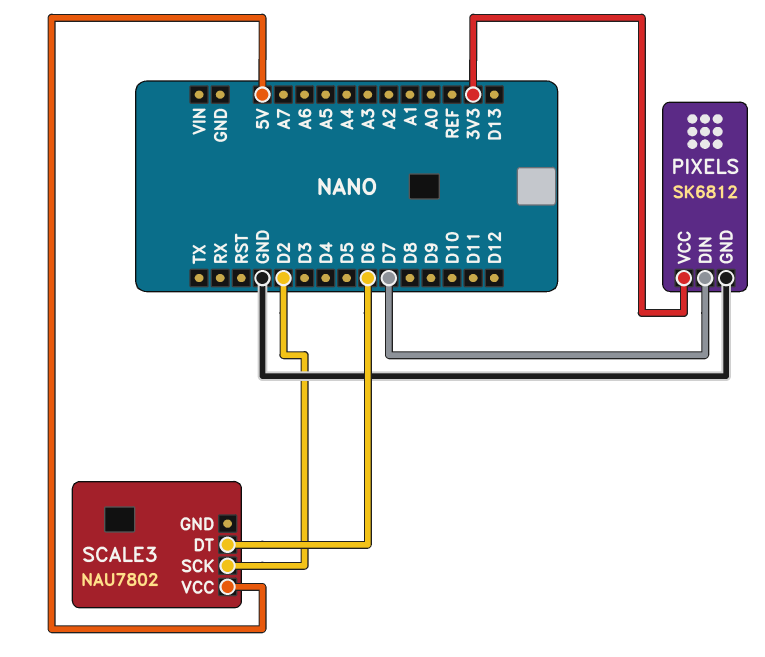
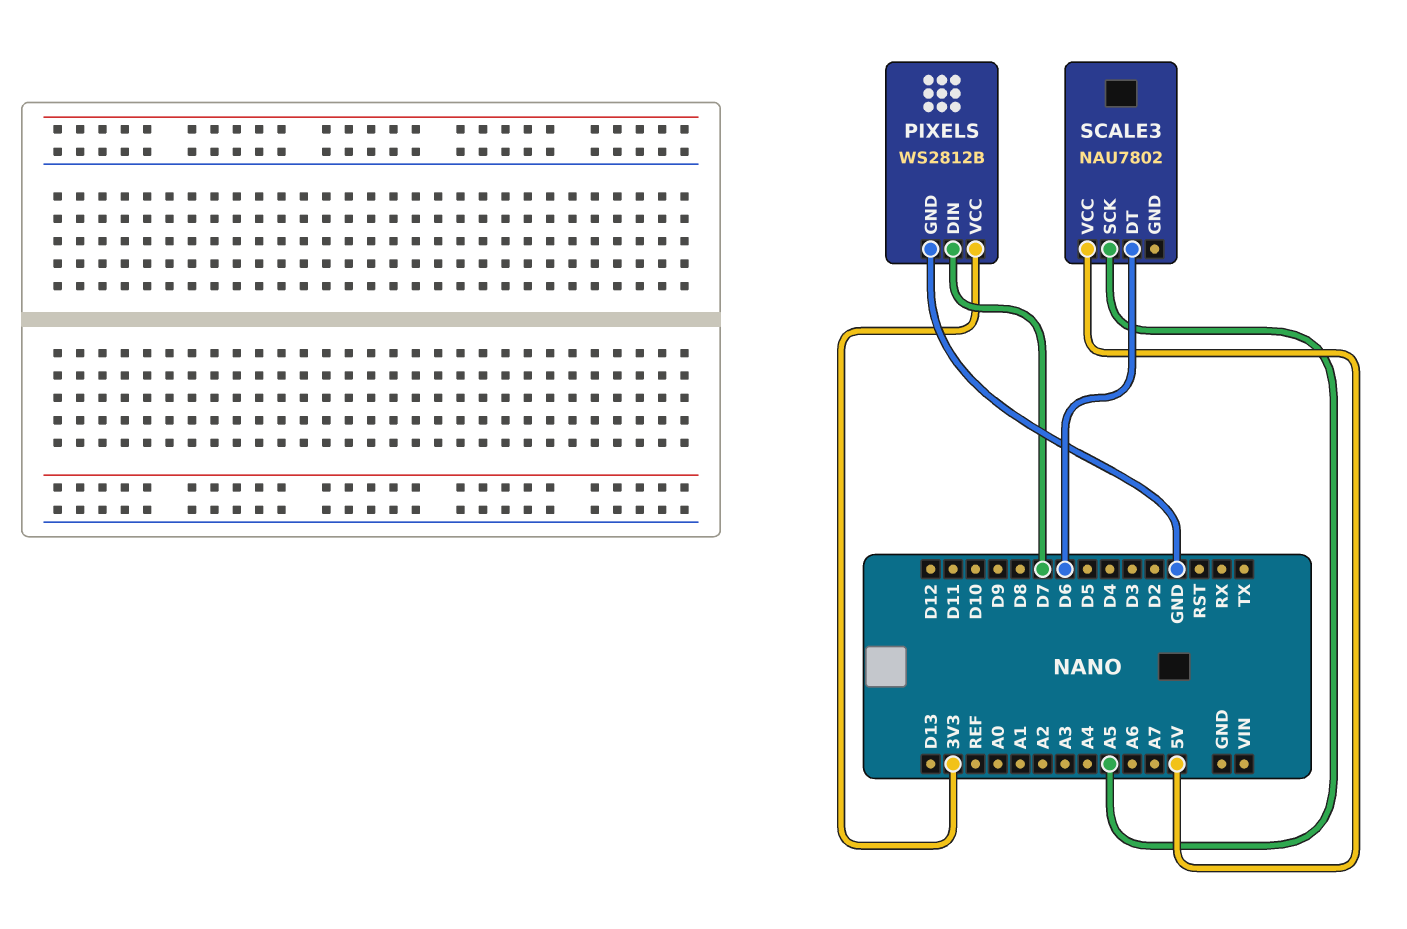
PIXELS: SK6812 -> WS2812B
SCALE3 pin SCK: D2 -> A5

